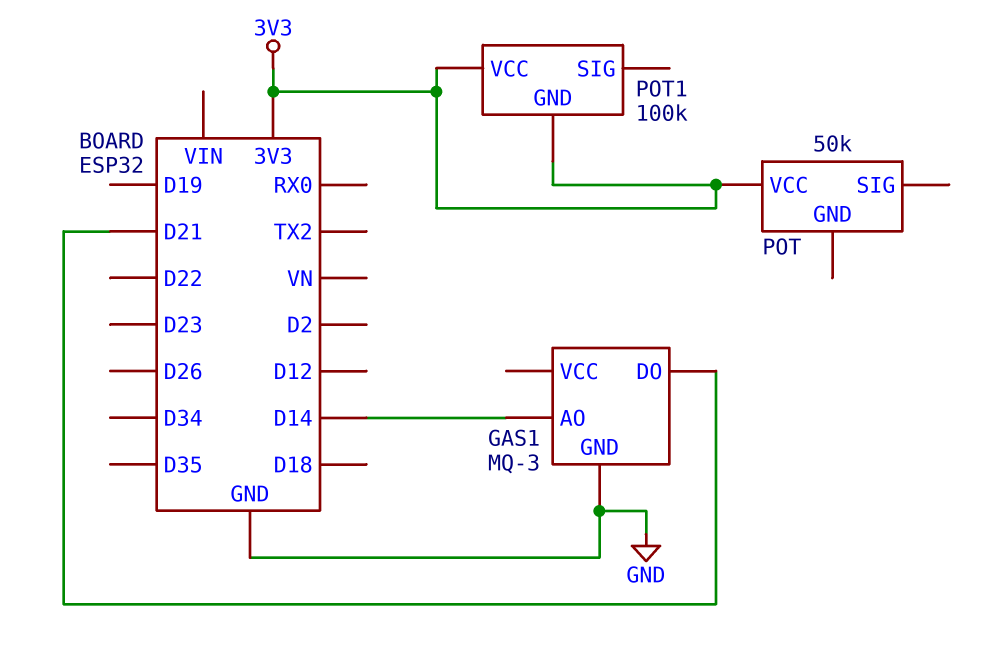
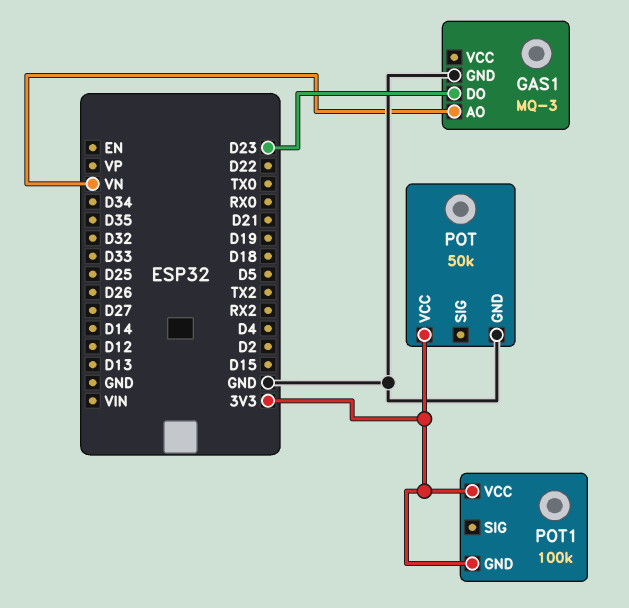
GAS1 pin AO: D14 -> VN
GAS1 pin DO: D21 -> D23
POT pin GND: none -> GND

